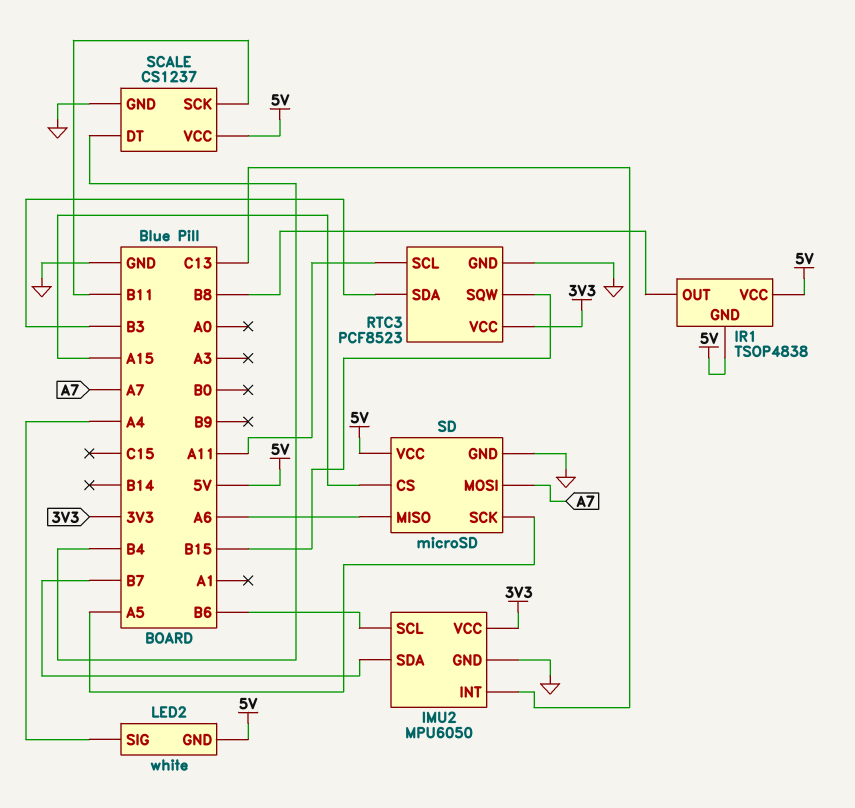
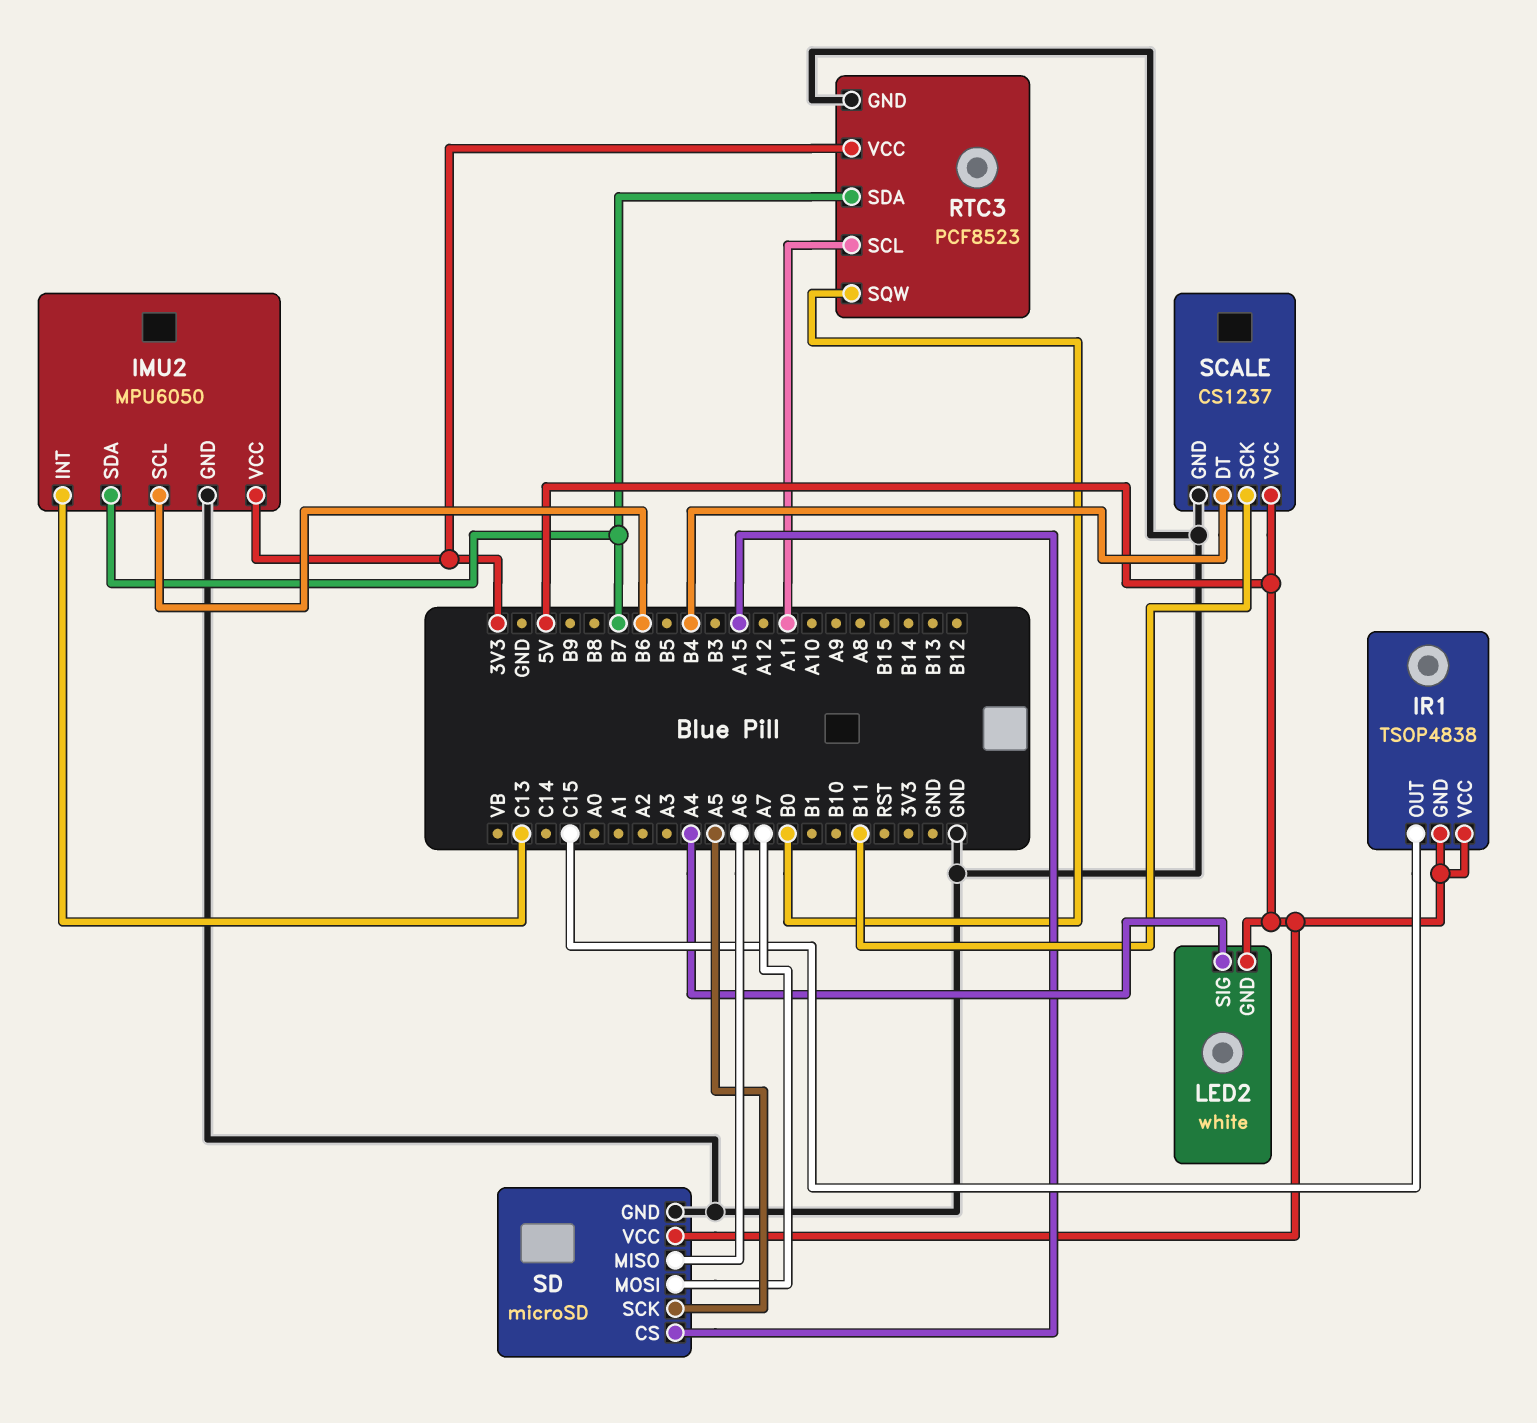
IR1 pin OUT: B8 -> C15
RTC3 pin SDA: B3 -> B7
RTC3 pin SQW: B15 -> B0

